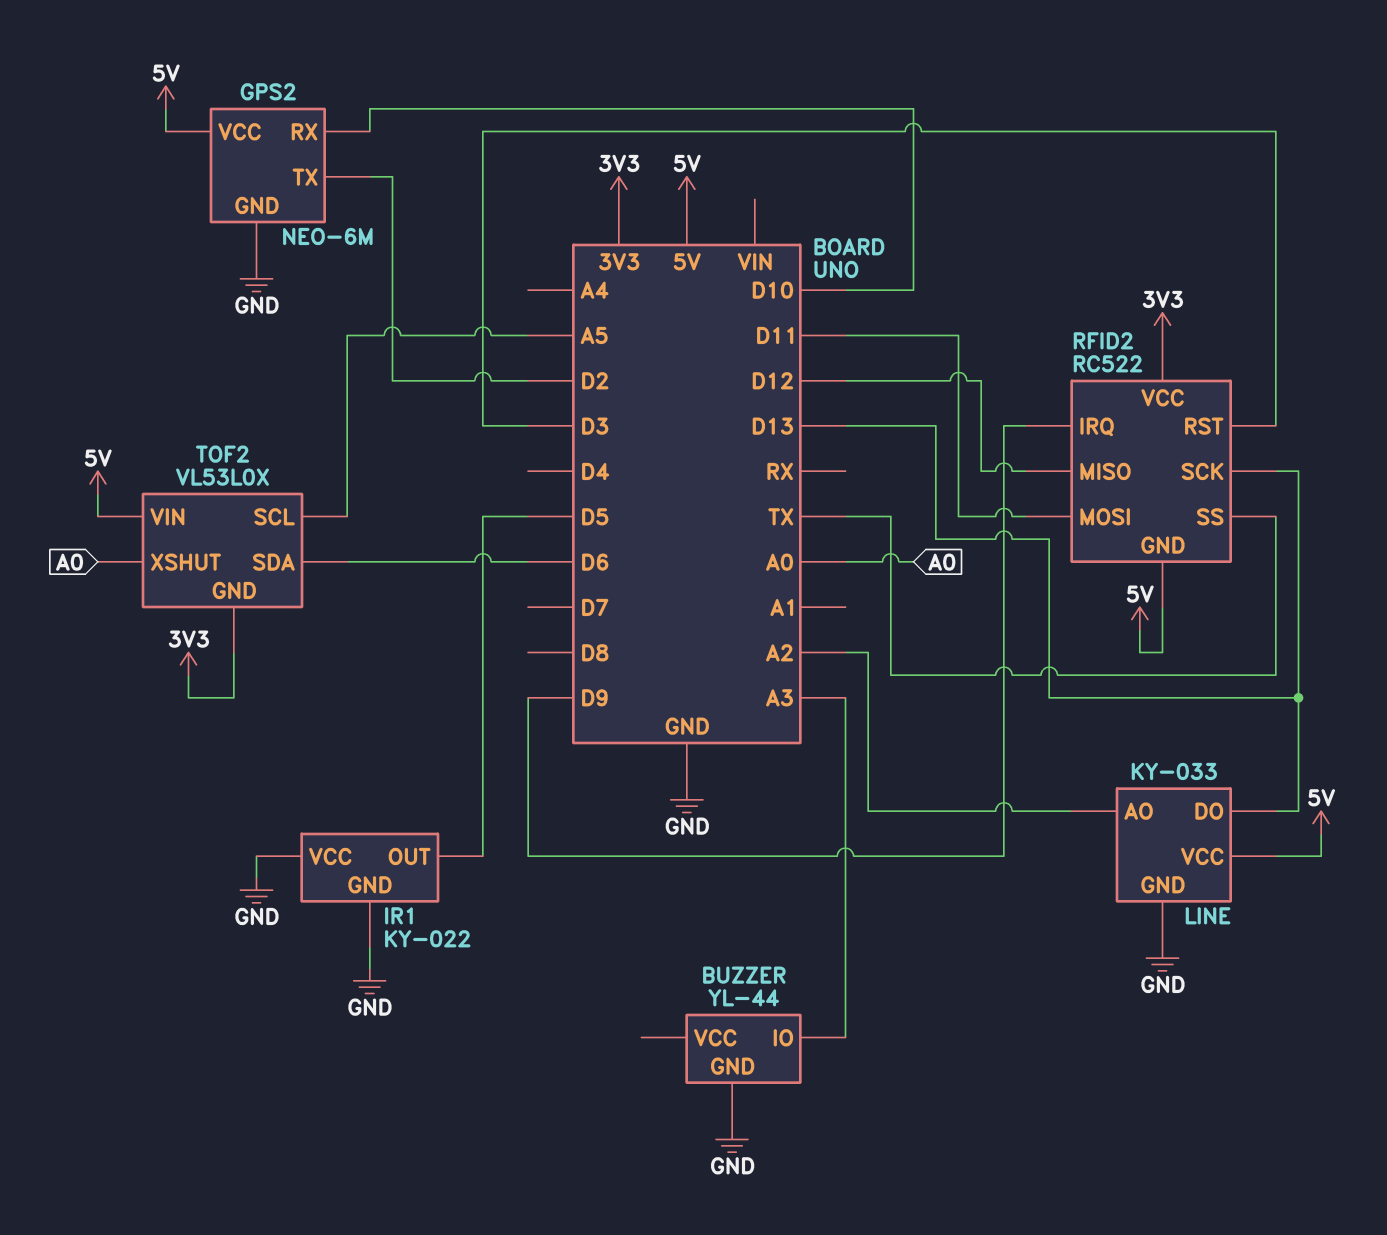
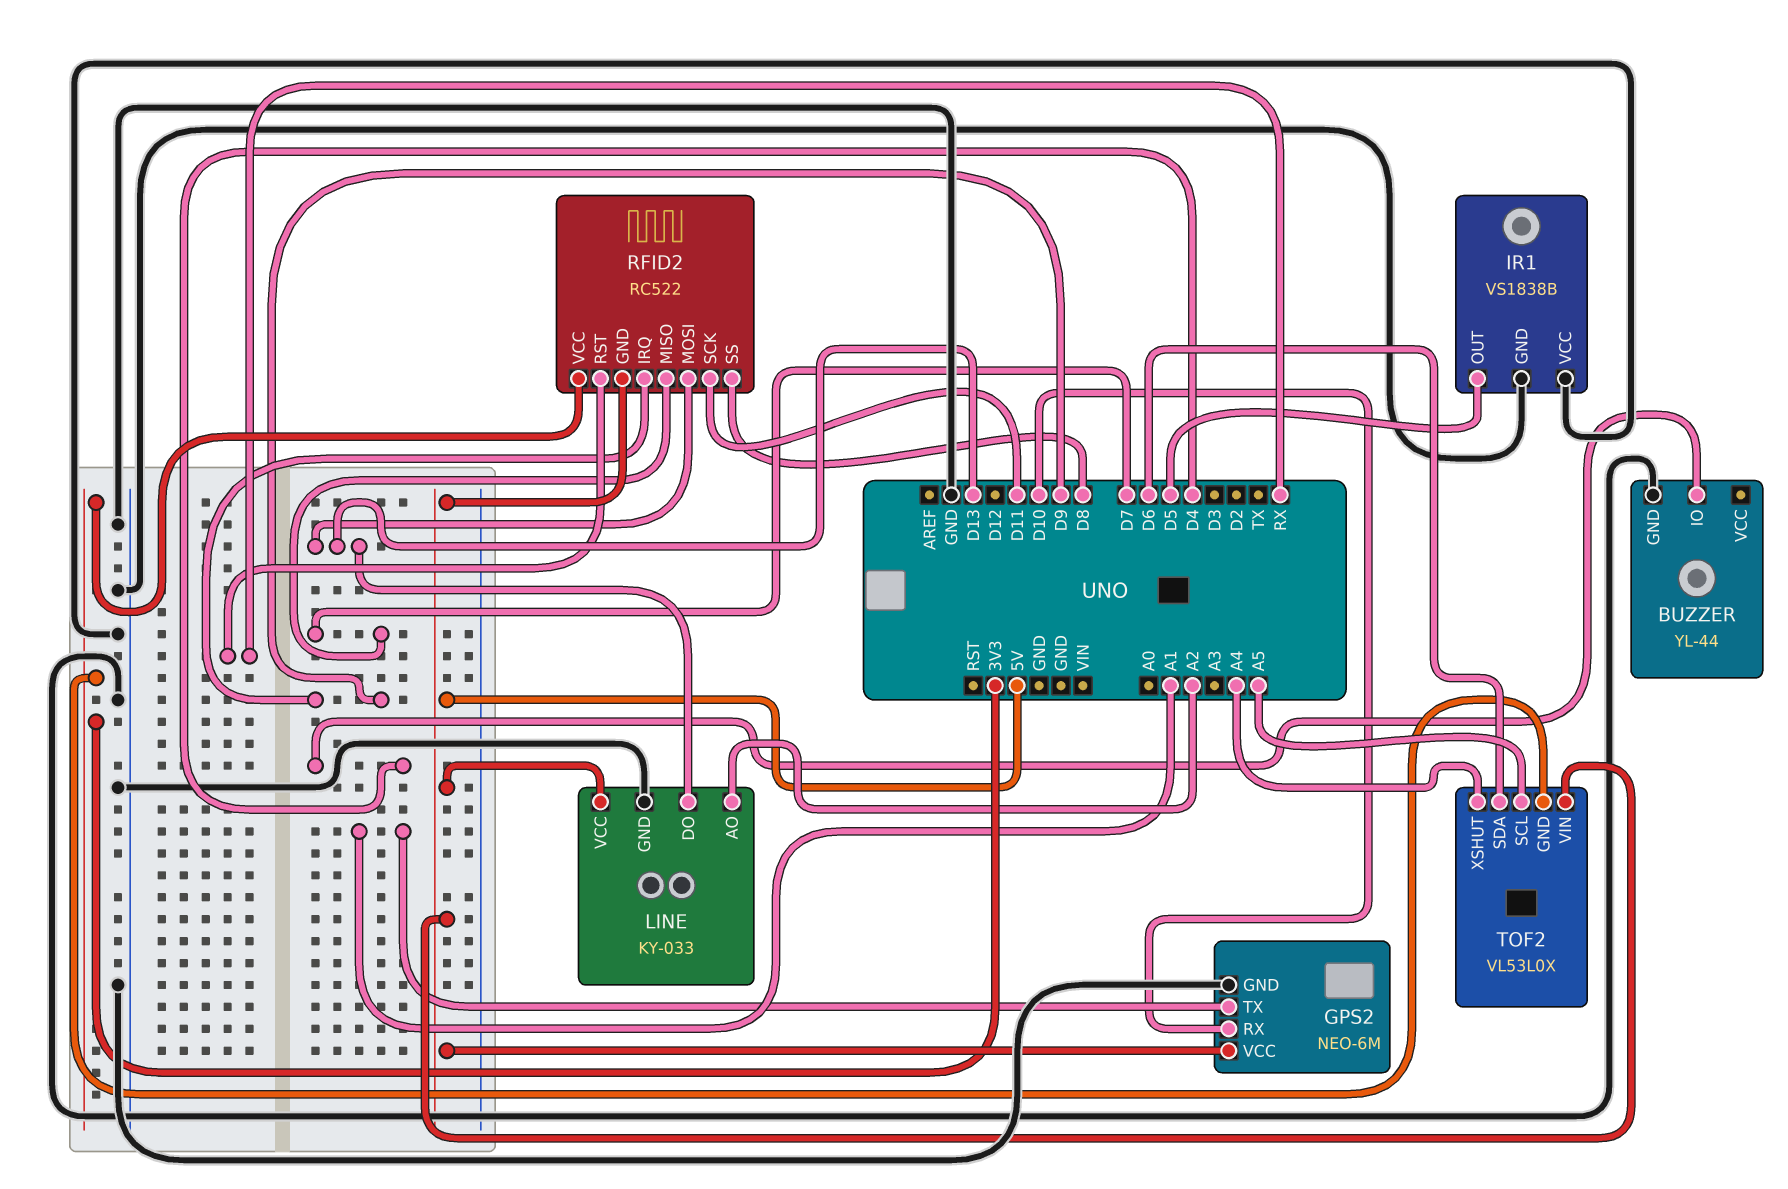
BUZZER pin IO: A3 -> D4
GPS2 pin TX: D2 -> A1
IR1: KY-022 -> VS1838B
RFID2 pin MISO: D12 -> D7
RFID2 pin MOSI: D11 -> D13
RFID2 pin RST: D3 -> RX
RFID2 pin SCK: D13 -> D11
RFID2 pin SS: TX -> D8
TOF2 pin XSHUT: A0 -> A4

